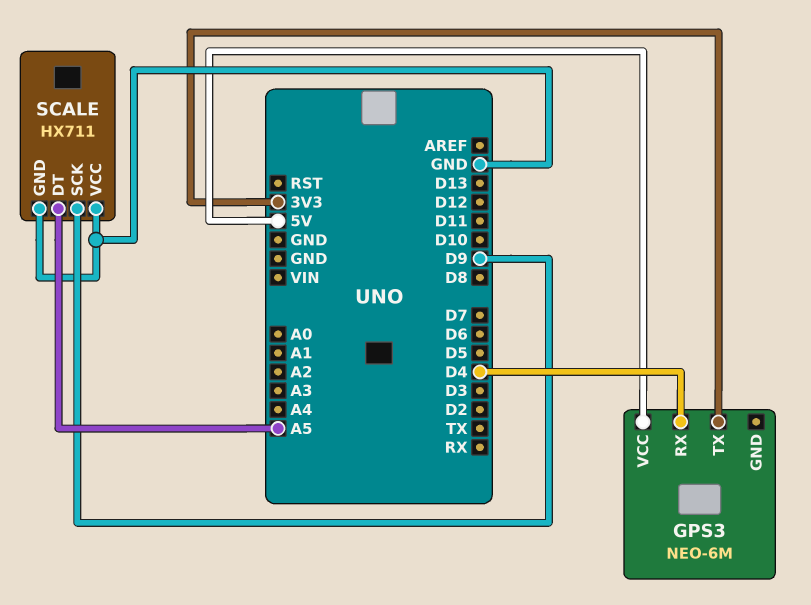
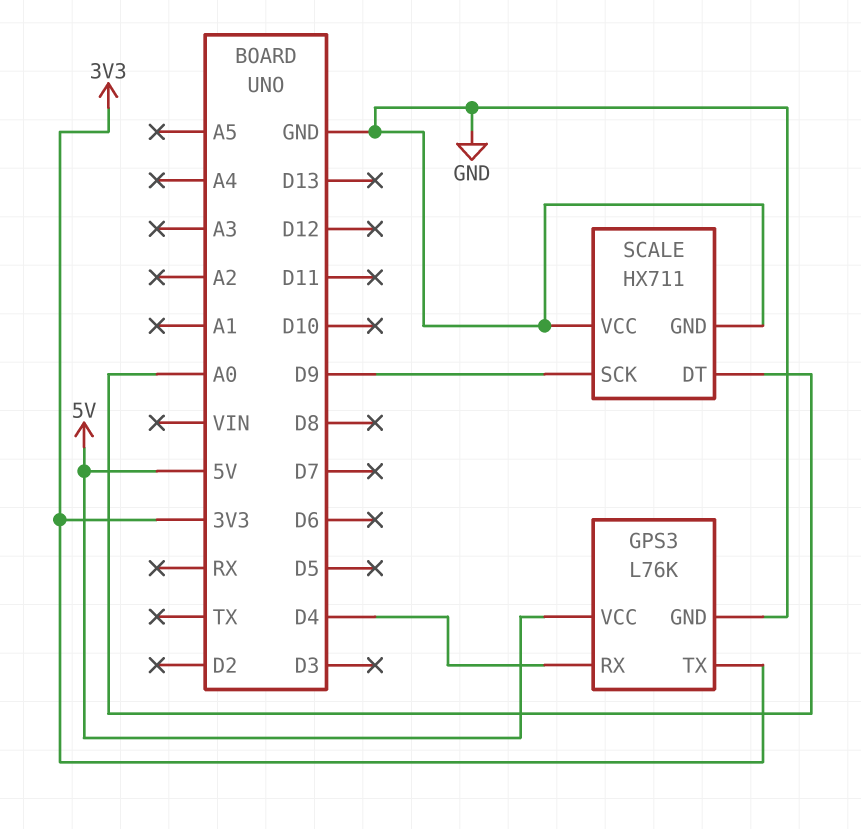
GPS3: NEO-6M -> L76K
GPS3 pin GND: none -> GND
SCALE pin DT: A5 -> A0

